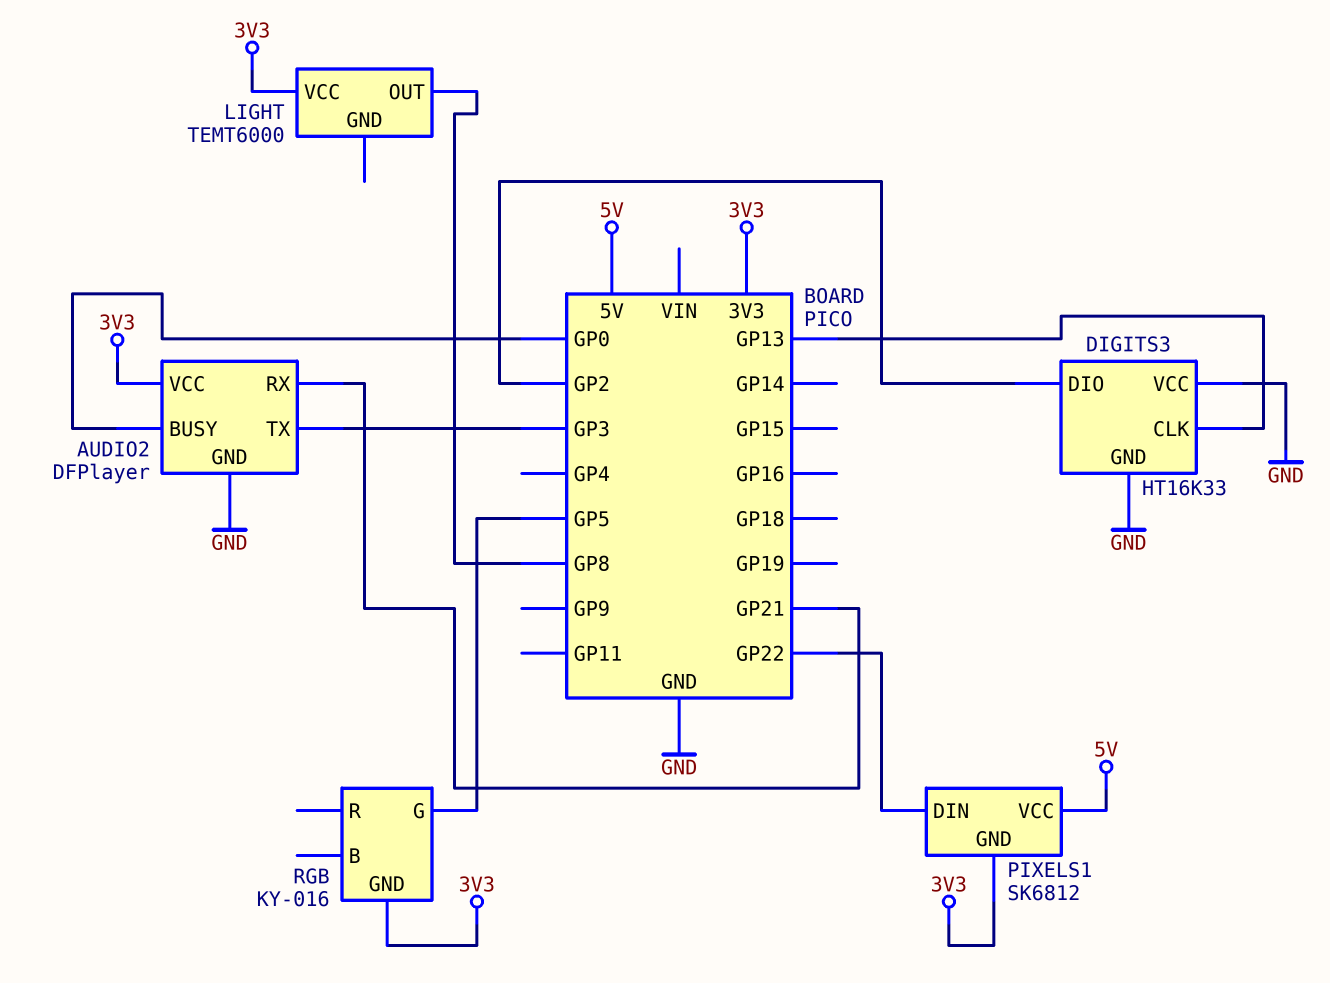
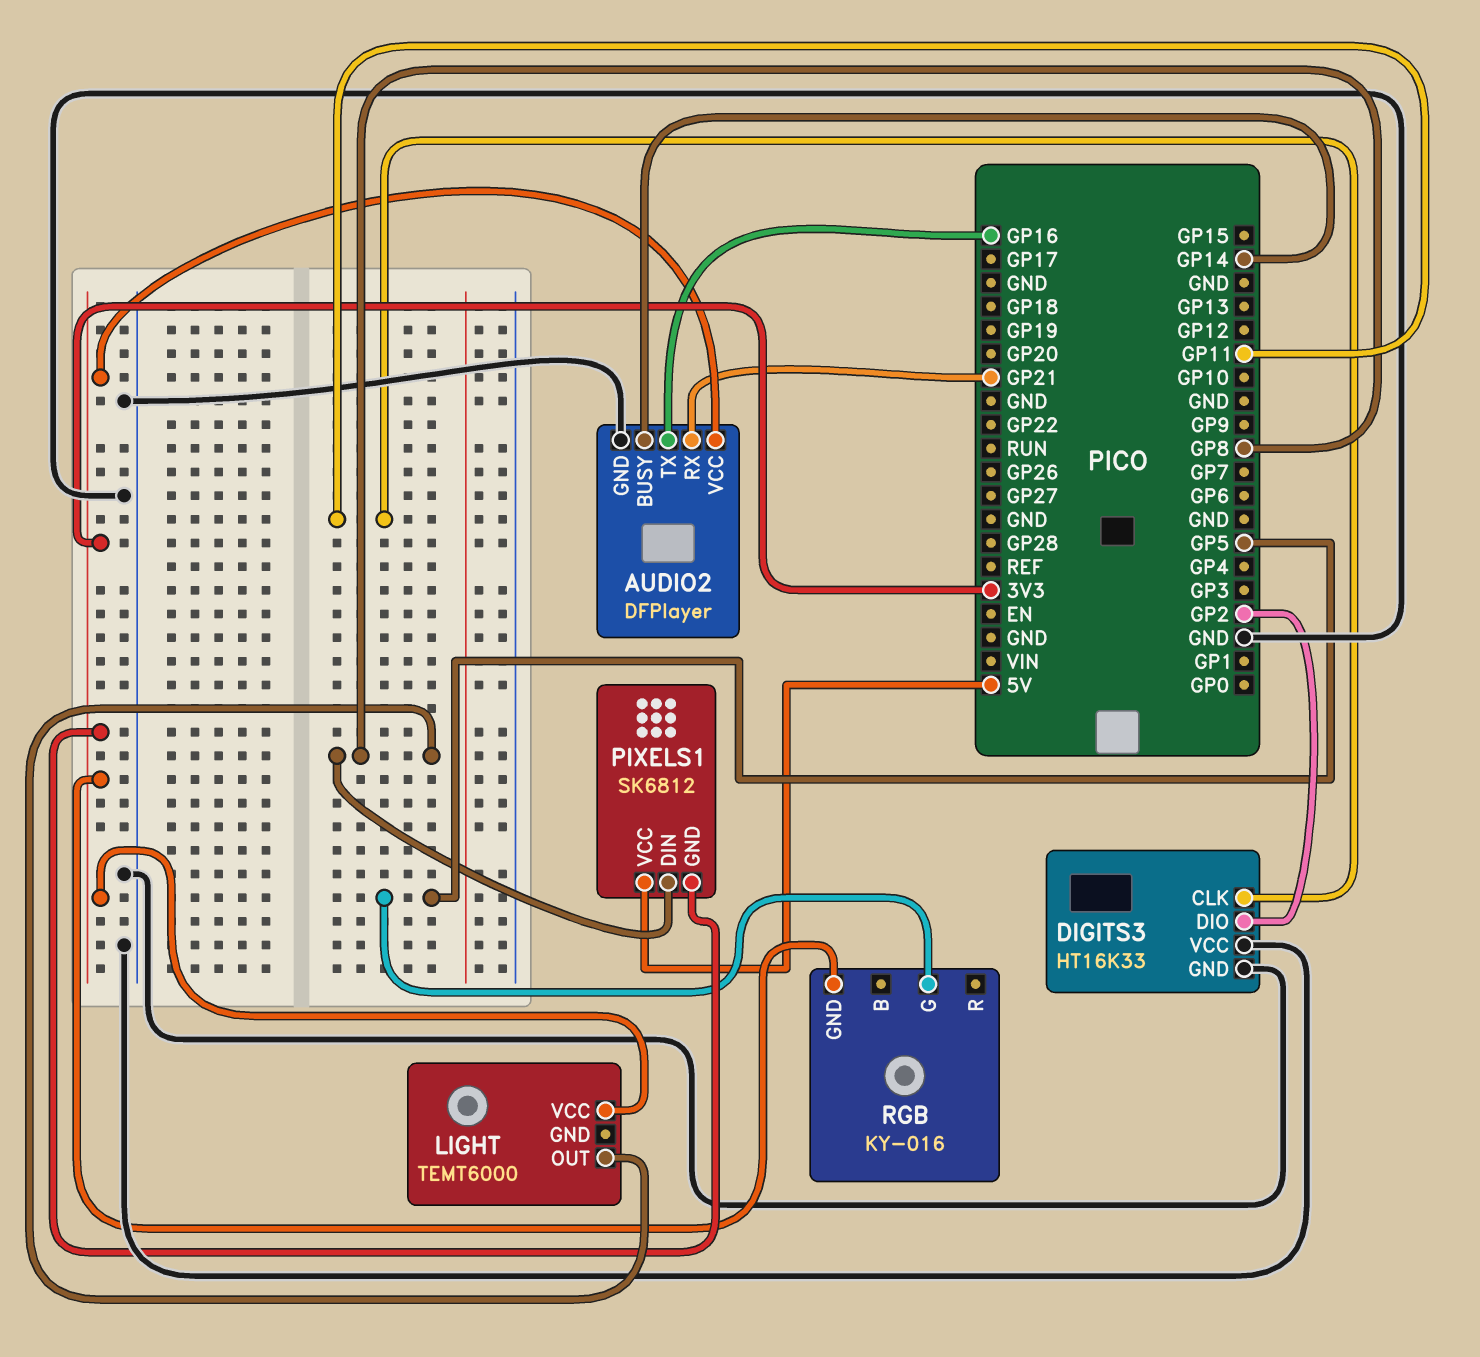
AUDIO2 pin BUSY: GP0 -> GP14
AUDIO2 pin TX: GP3 -> GP16
DIGITS3 pin CLK: GP13 -> GP11
PIXELS1 pin DIN: GP22 -> GP8

